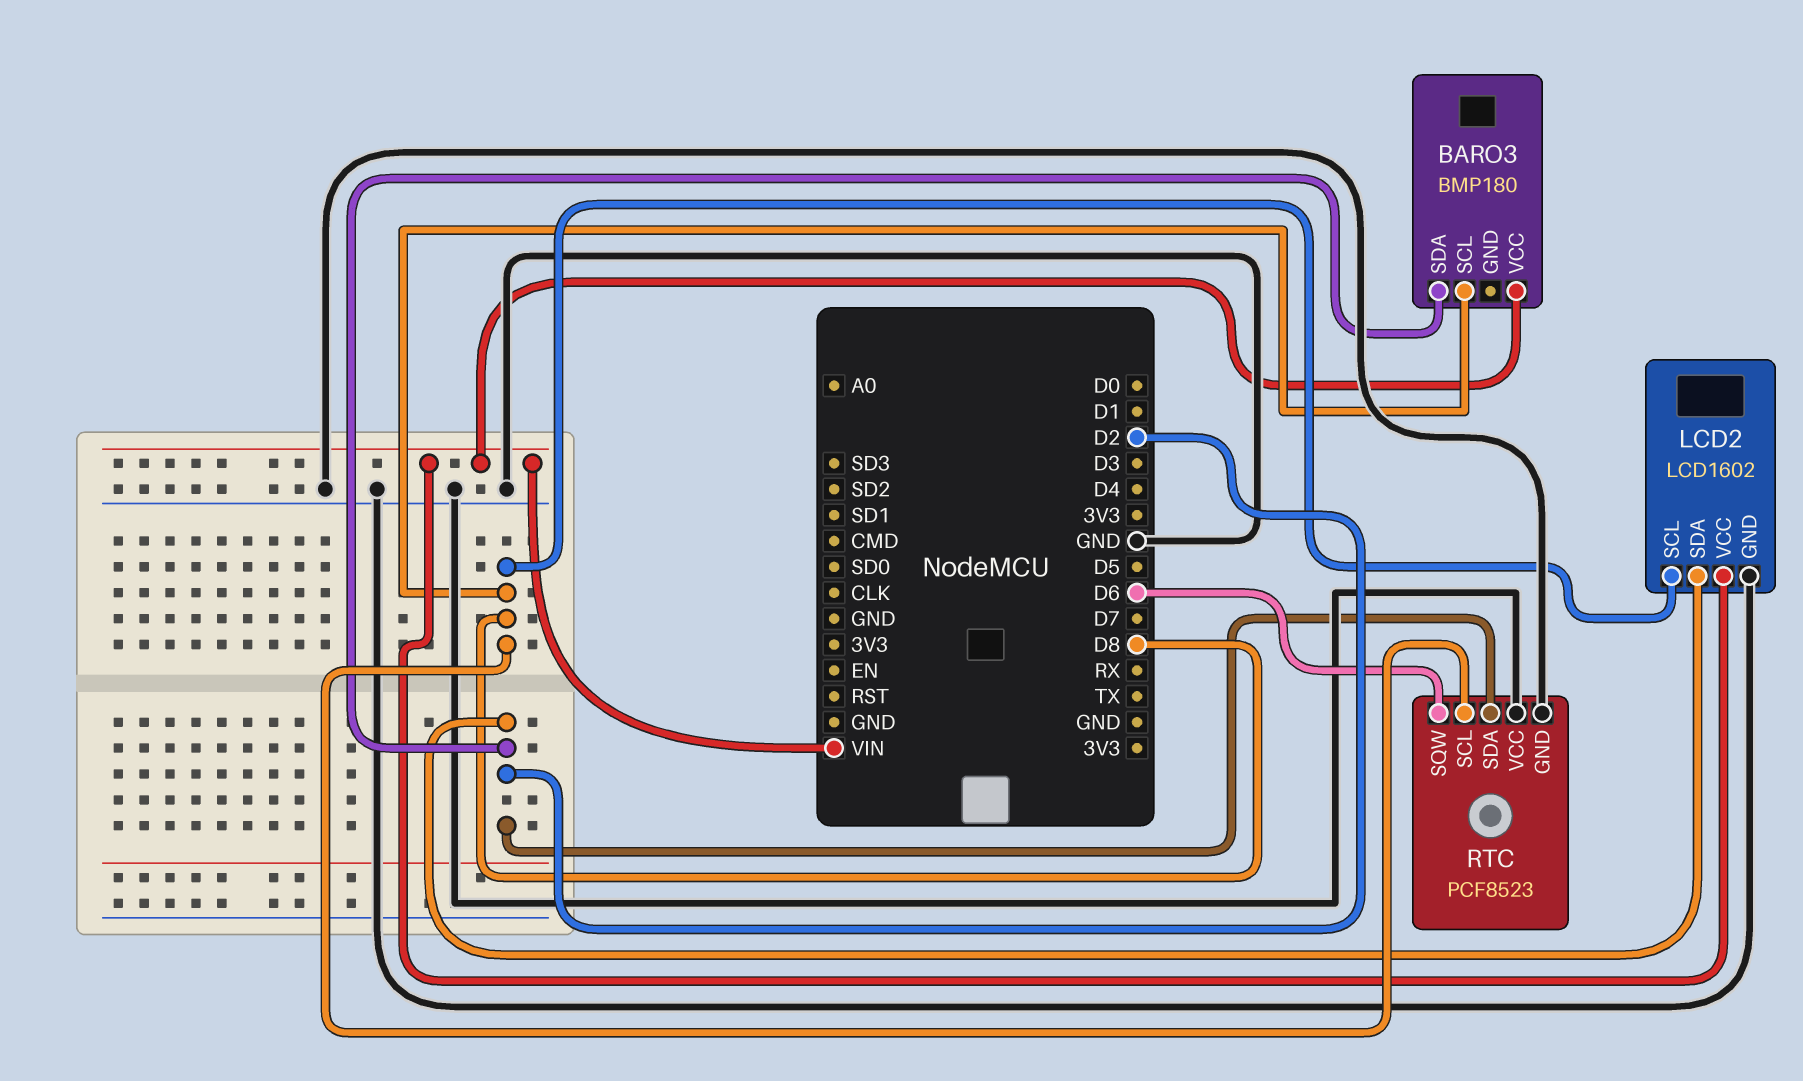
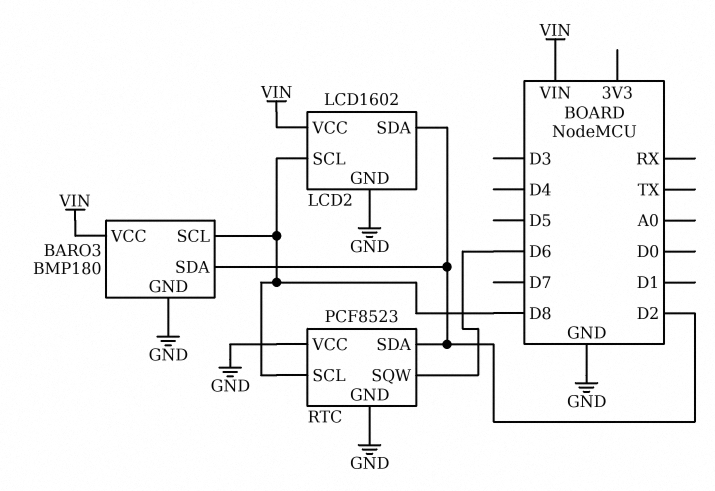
BARO3 pin GND: none -> GND

